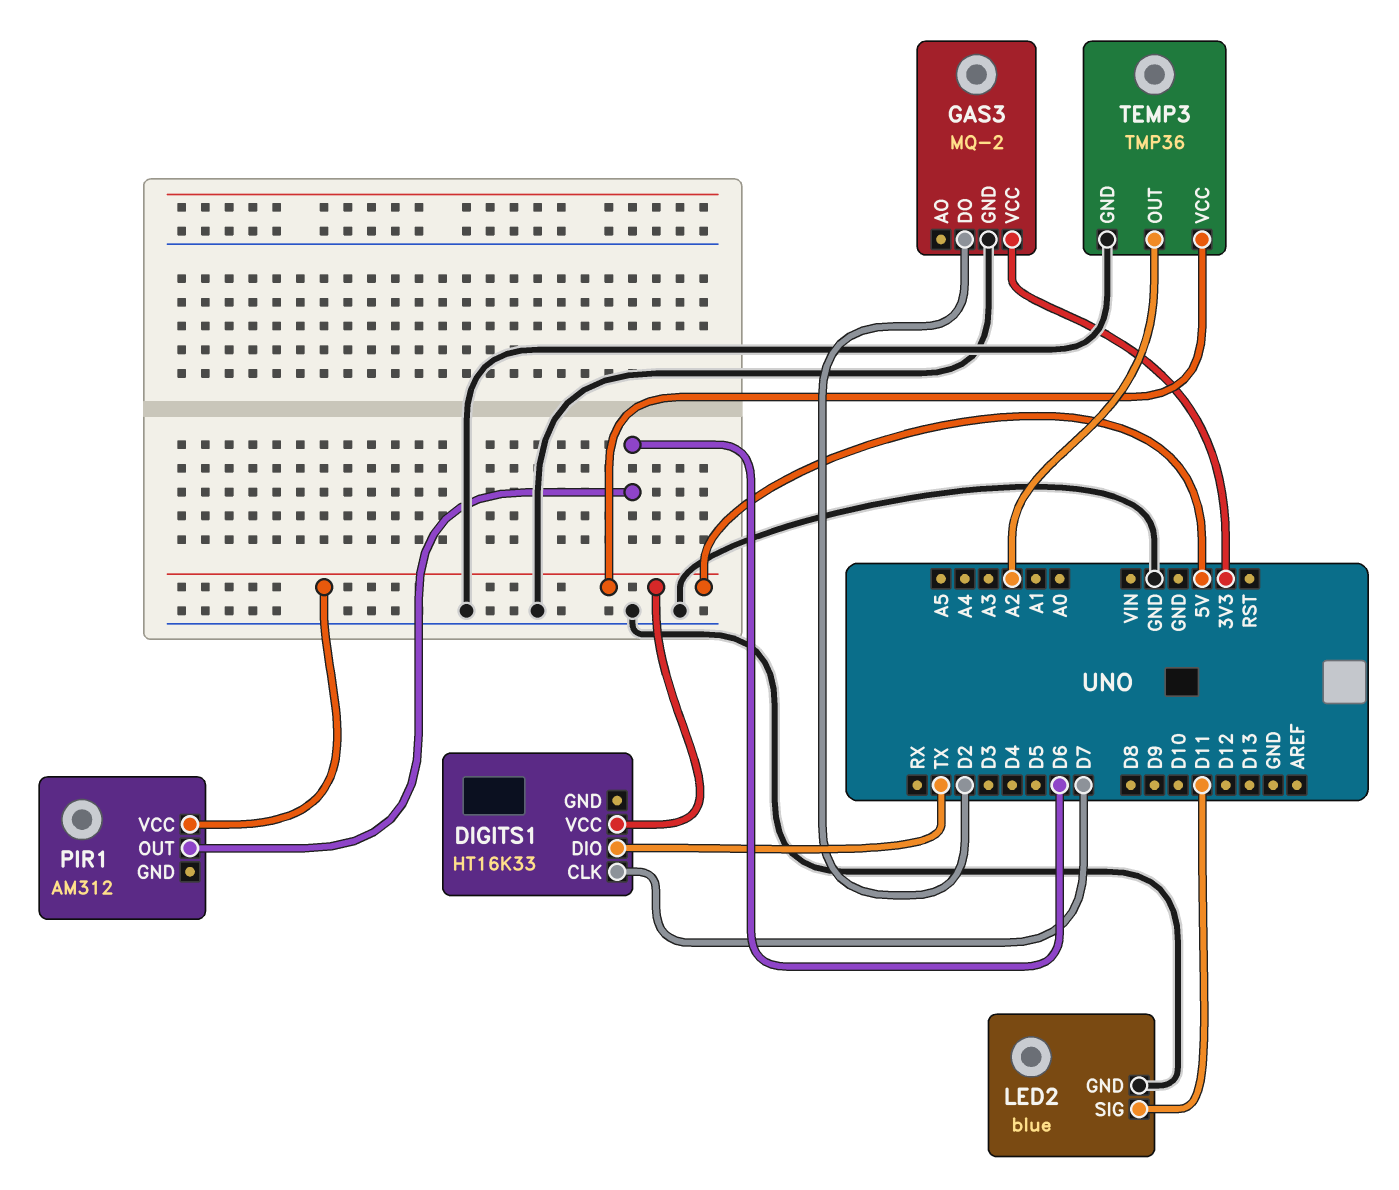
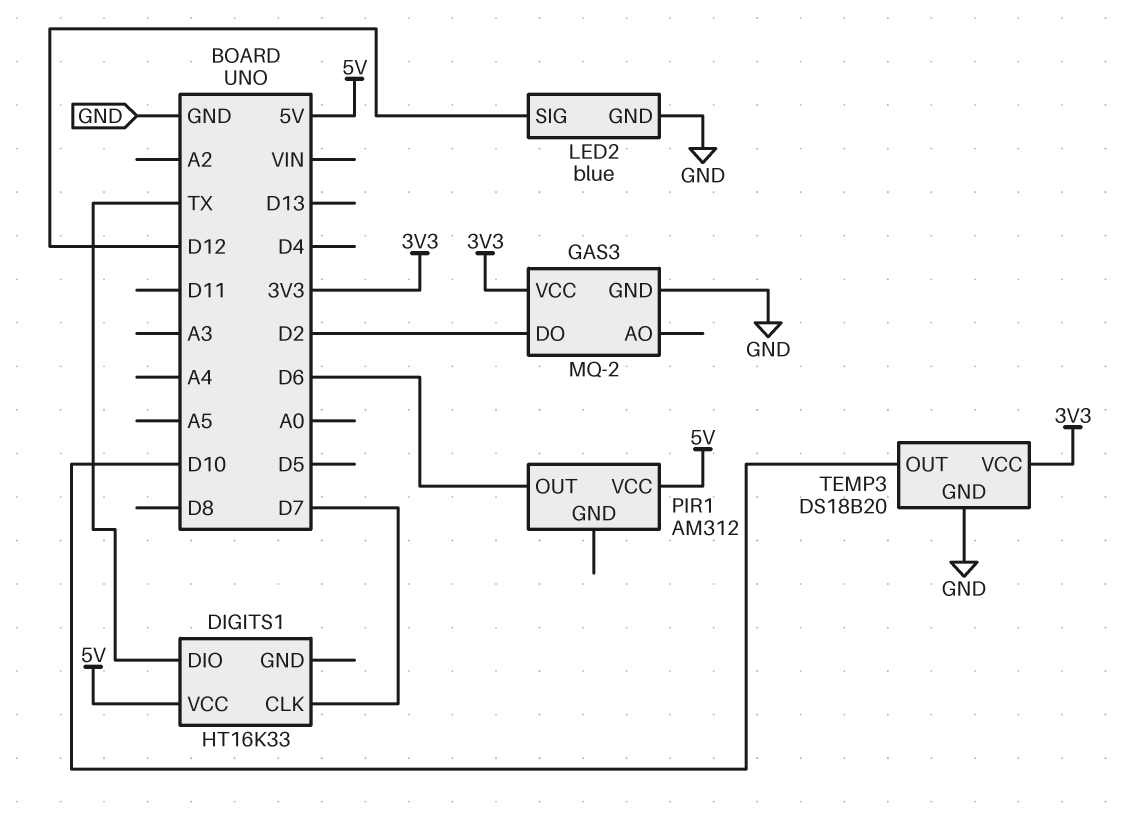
LED2 pin SIG: D11 -> D12
TEMP3: TMP36 -> DS18B20
TEMP3 pin OUT: A2 -> D10
TEMP3 pin VCC: 5V -> 3V3

